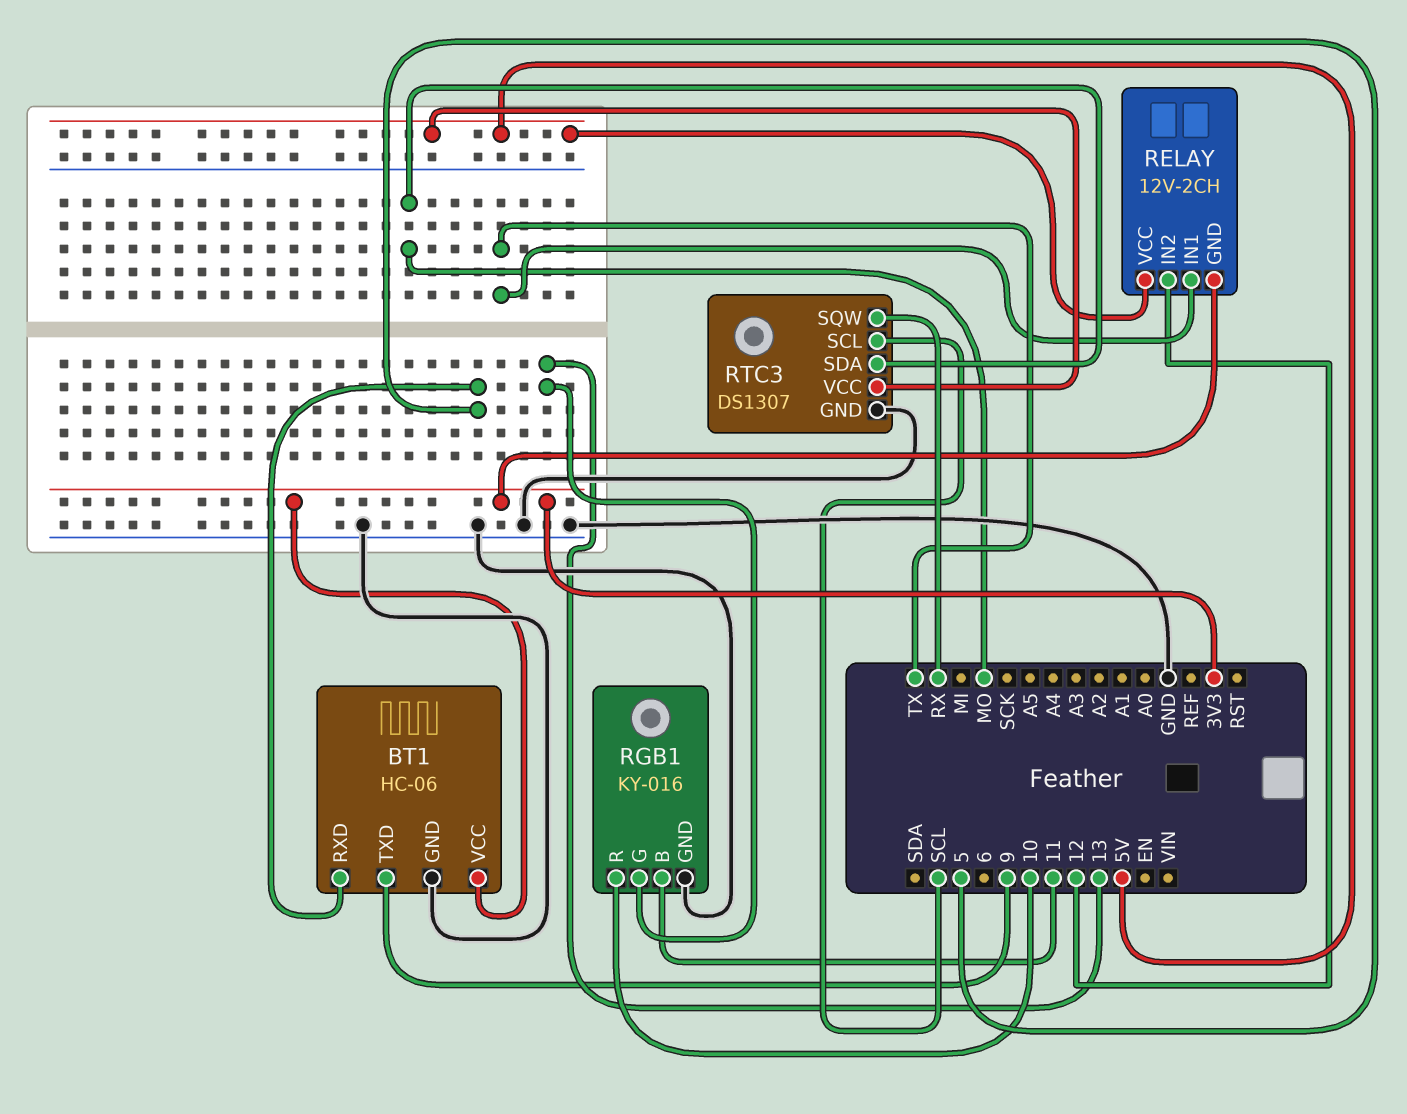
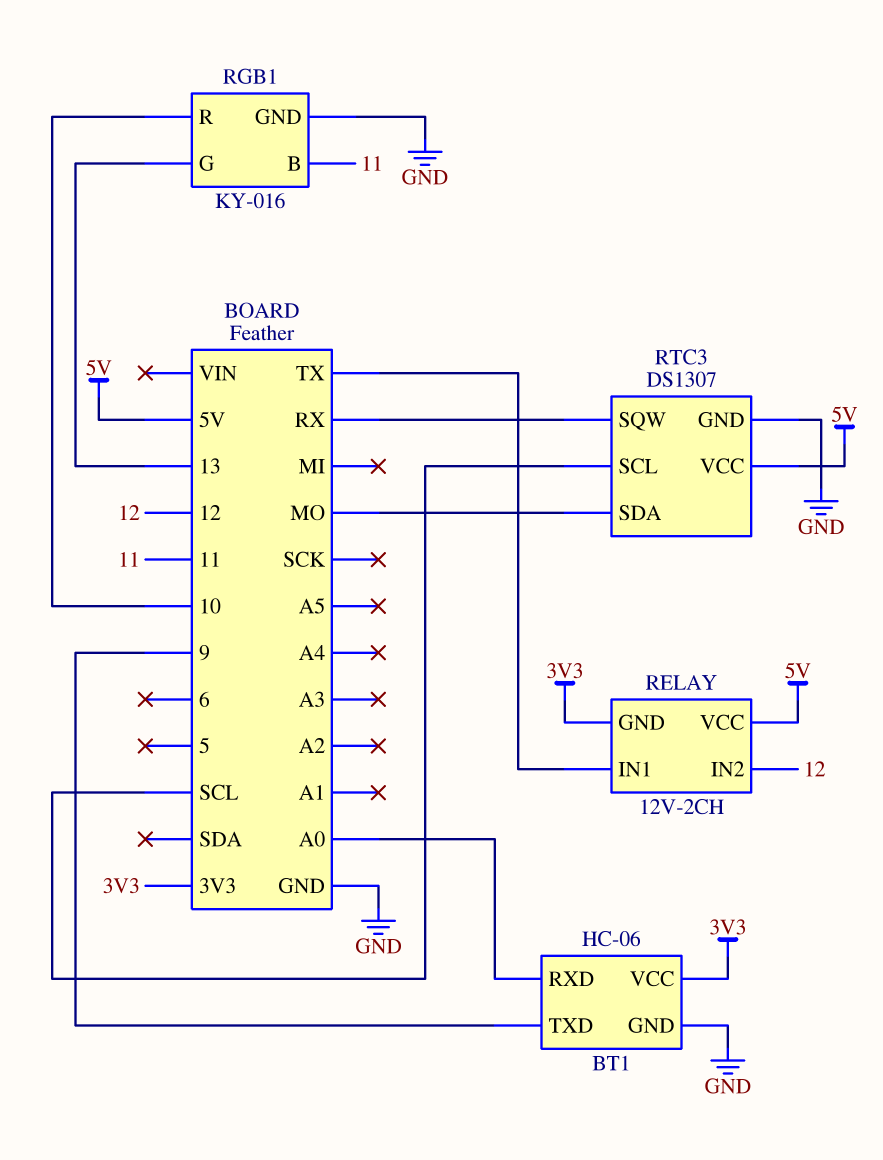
BT1 pin RXD: 5 -> A0

